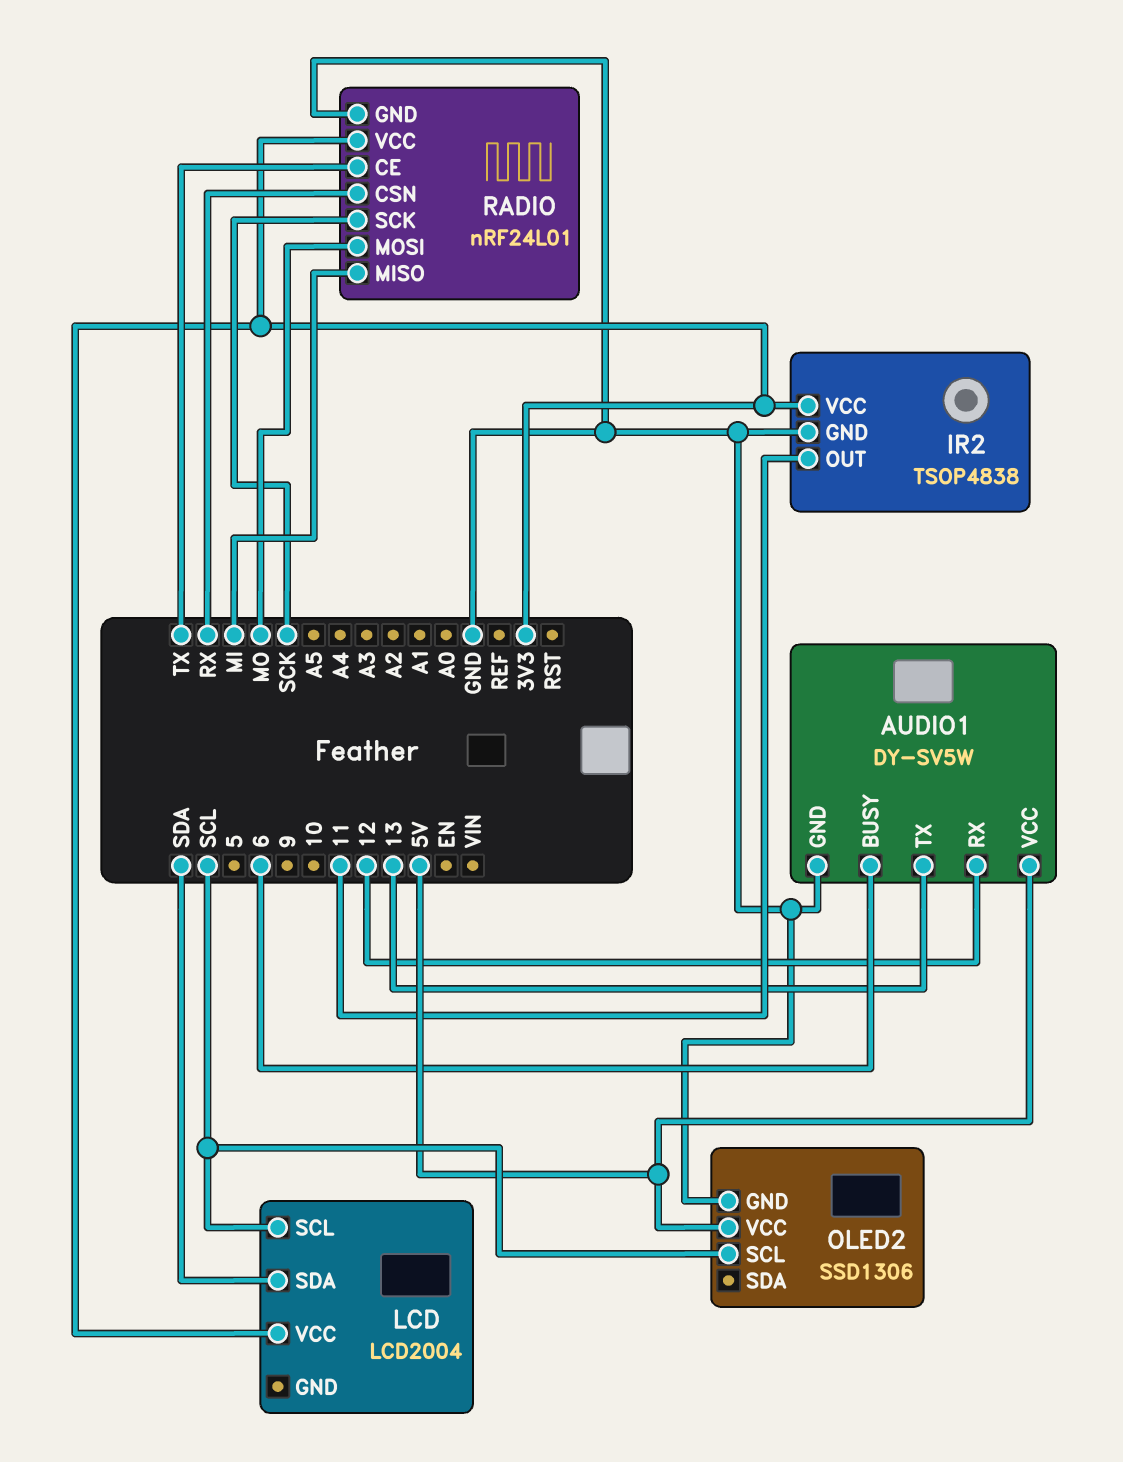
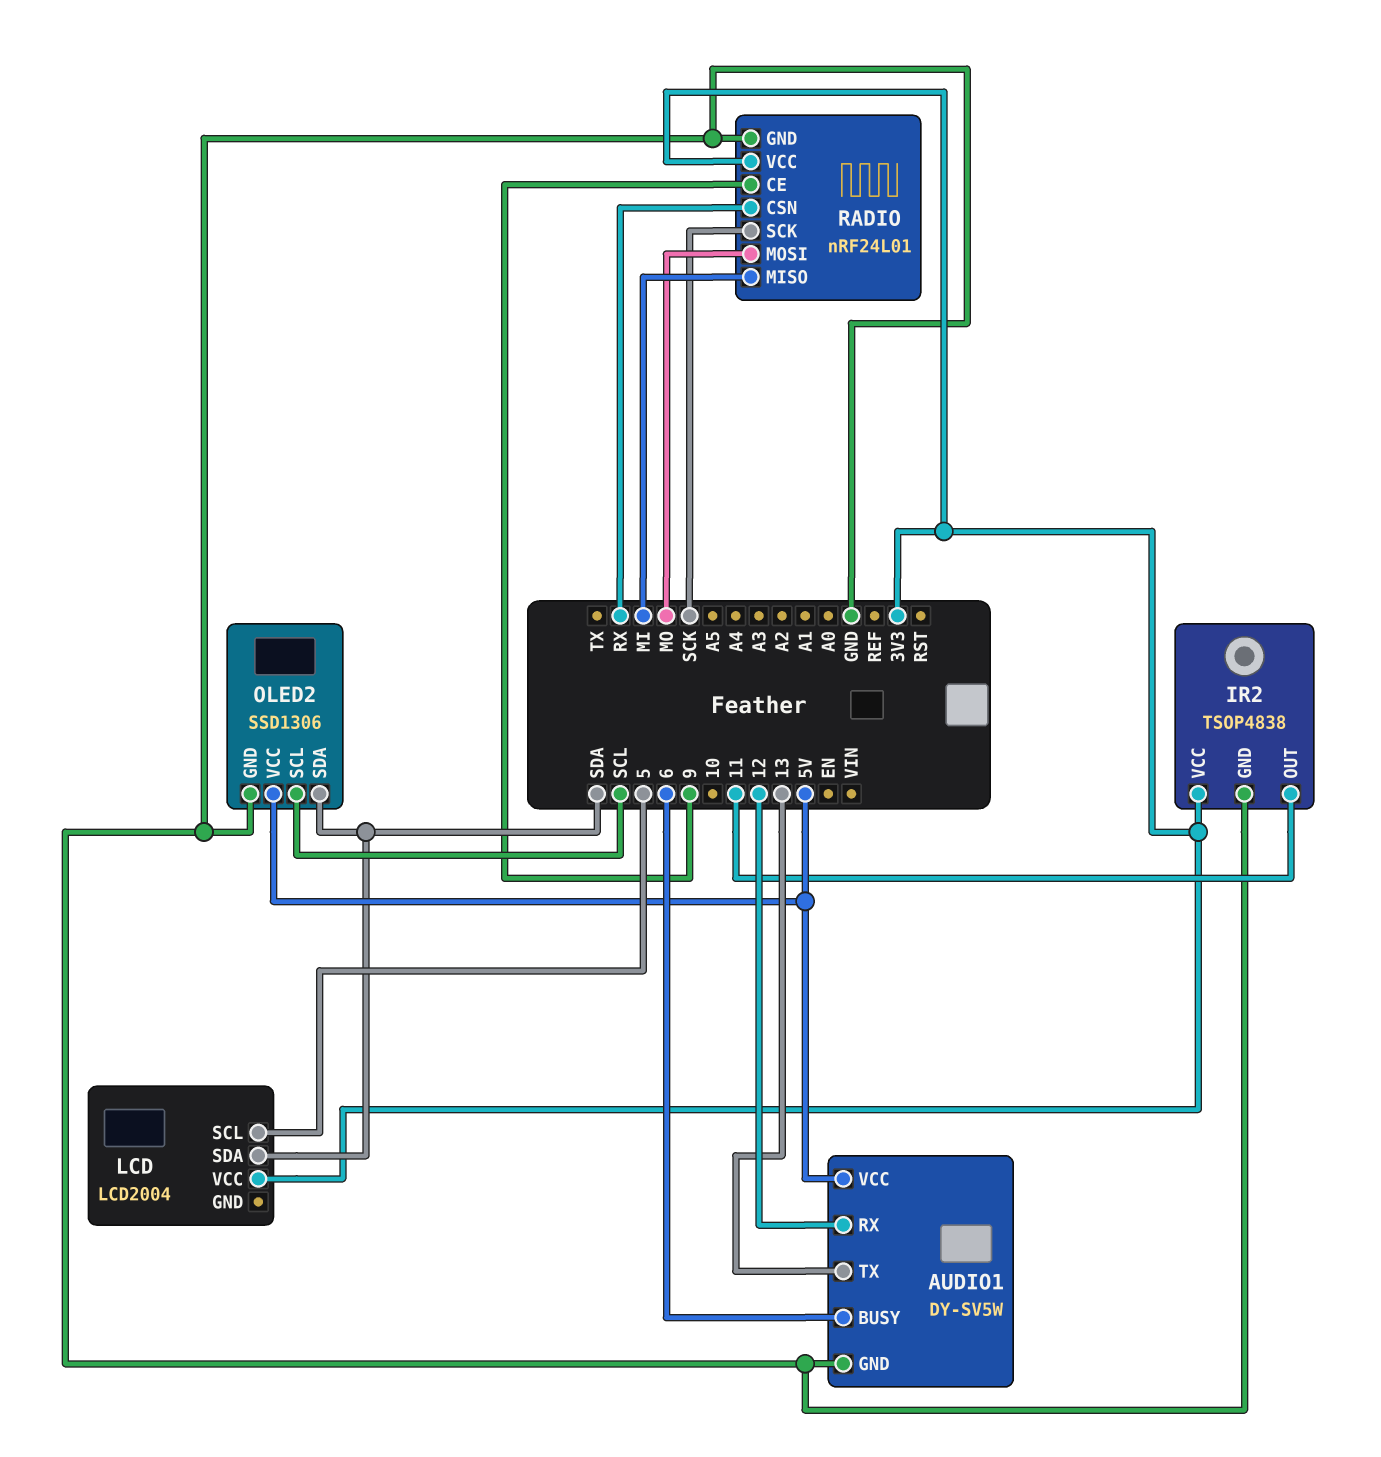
LCD pin SCL: SCL -> 5
OLED2 pin SDA: none -> SDA
RADIO pin CE: TX -> 9

